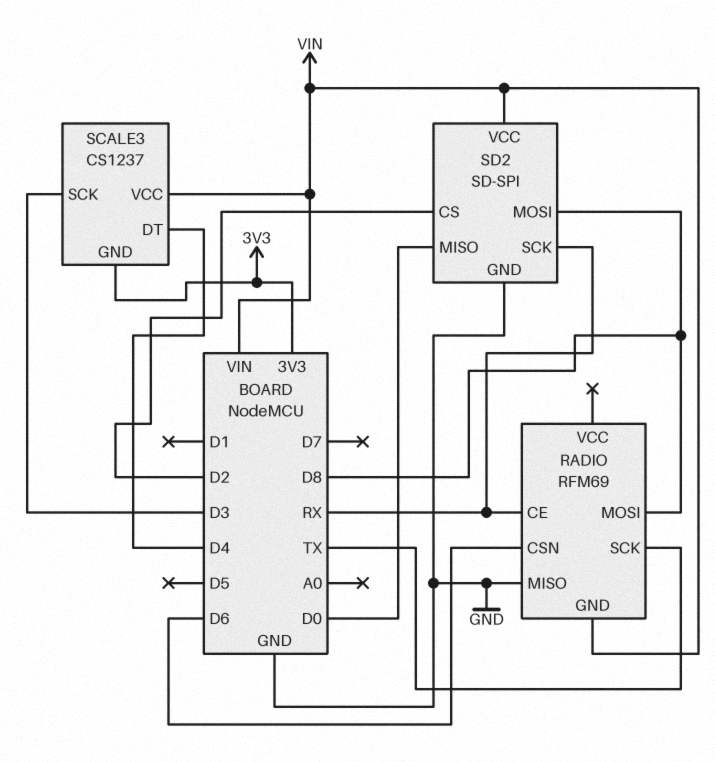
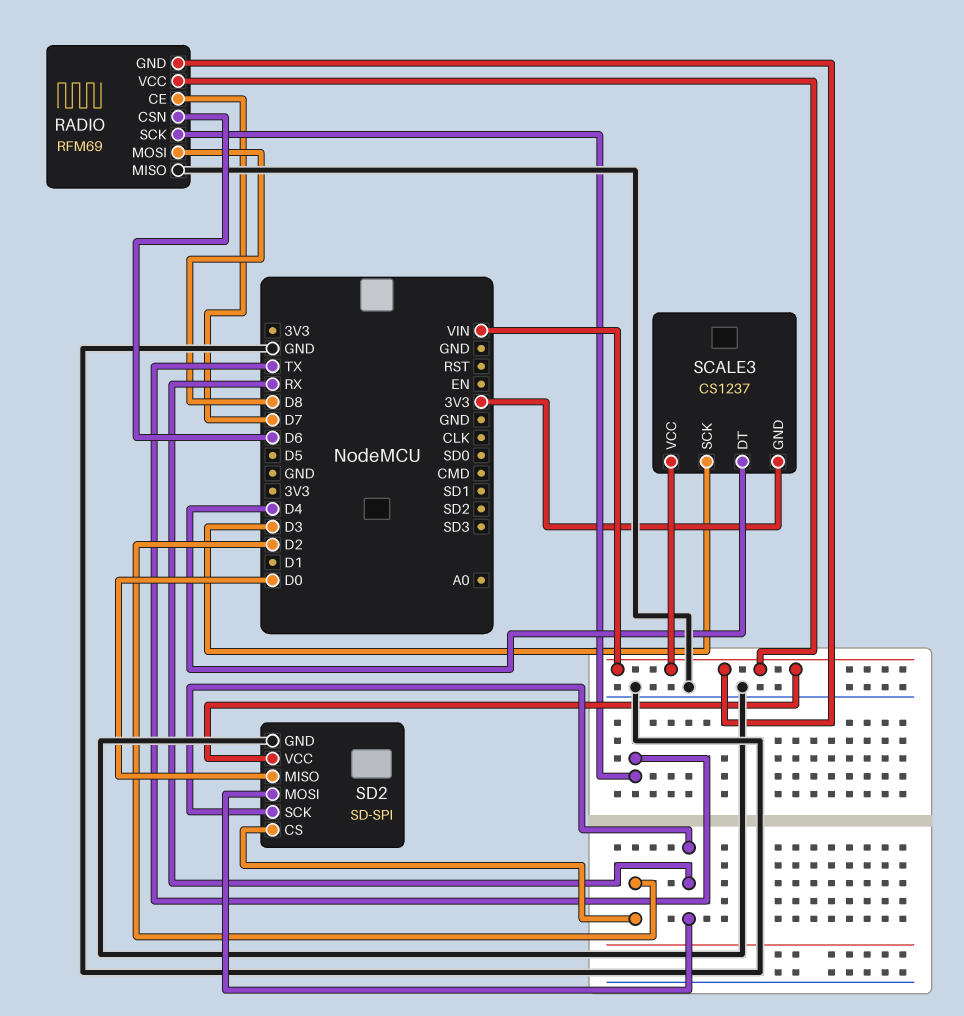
RADIO pin CE: RX -> D7
RADIO pin VCC: none -> VIN
SD2 pin MOSI: D8 -> RX

